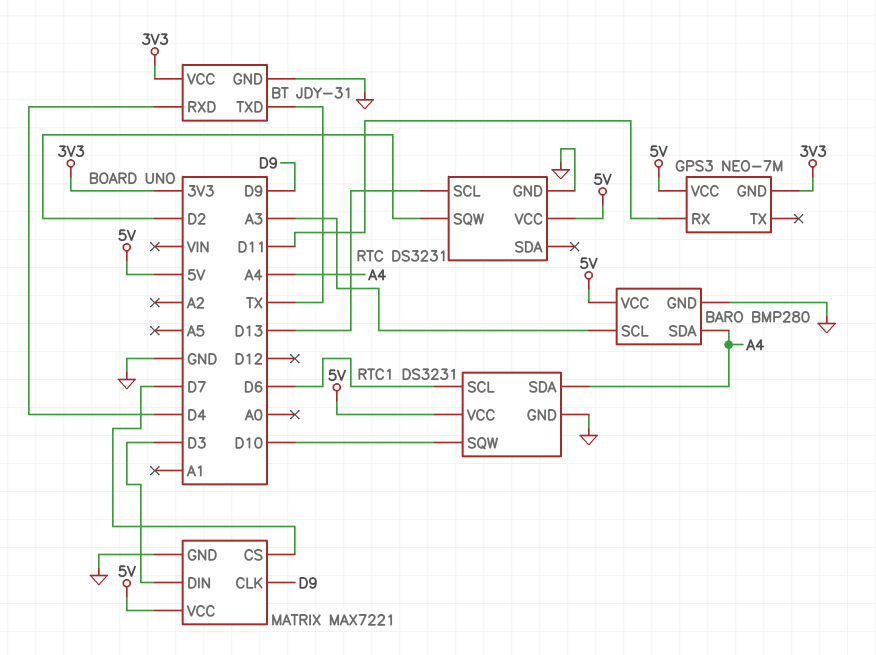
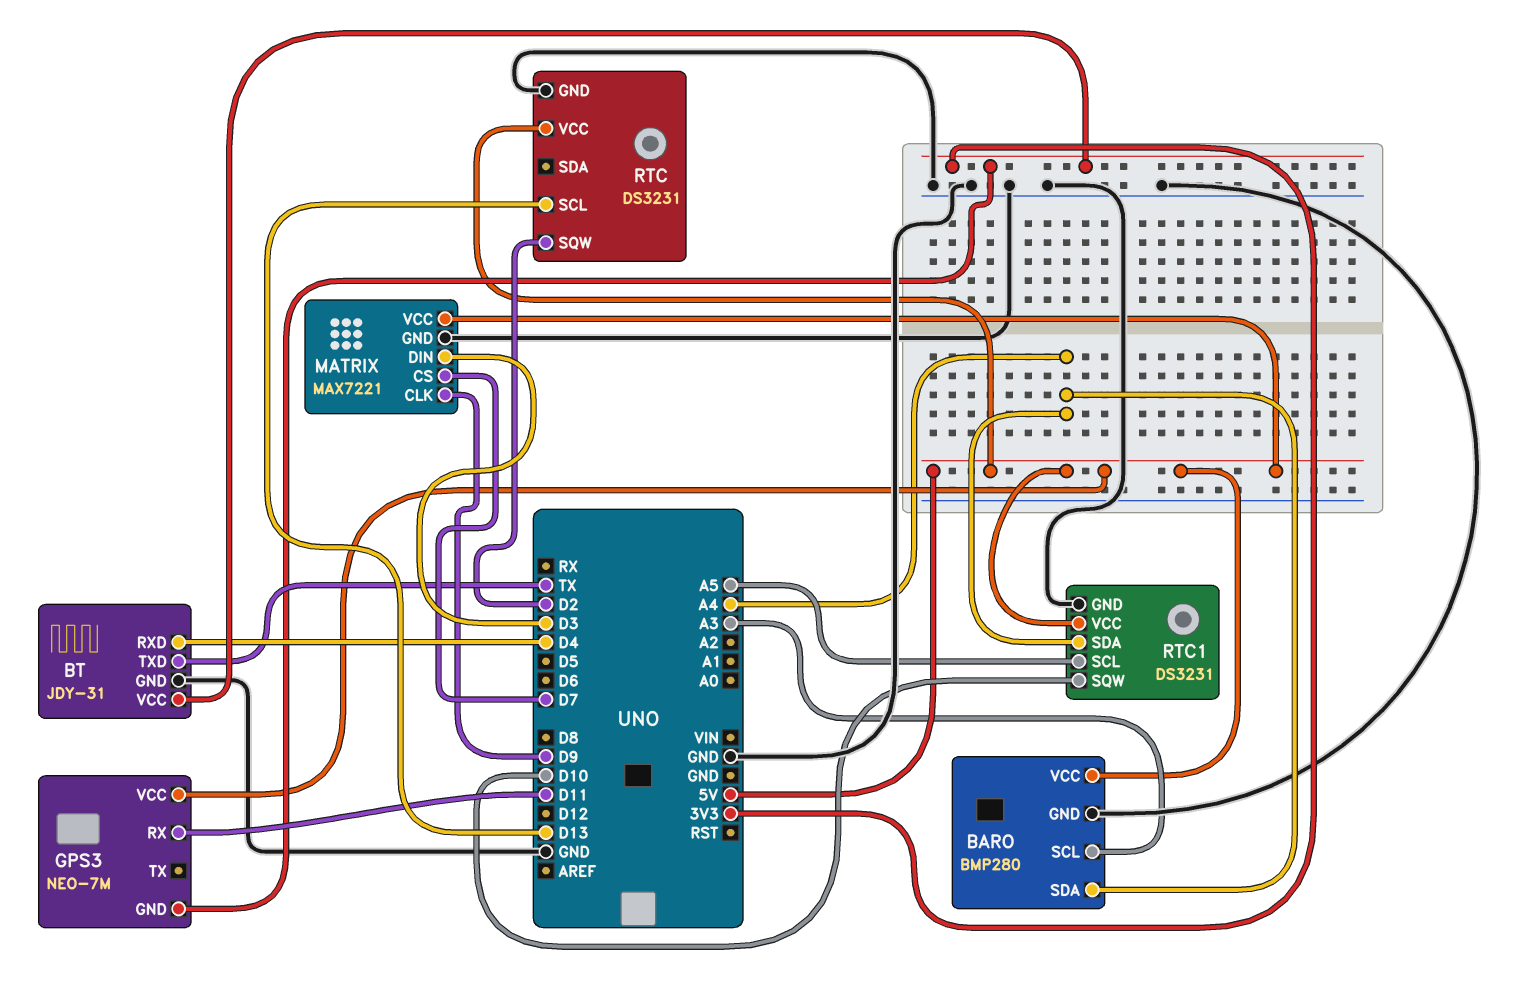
RTC1 pin SCL: D6 -> A5

